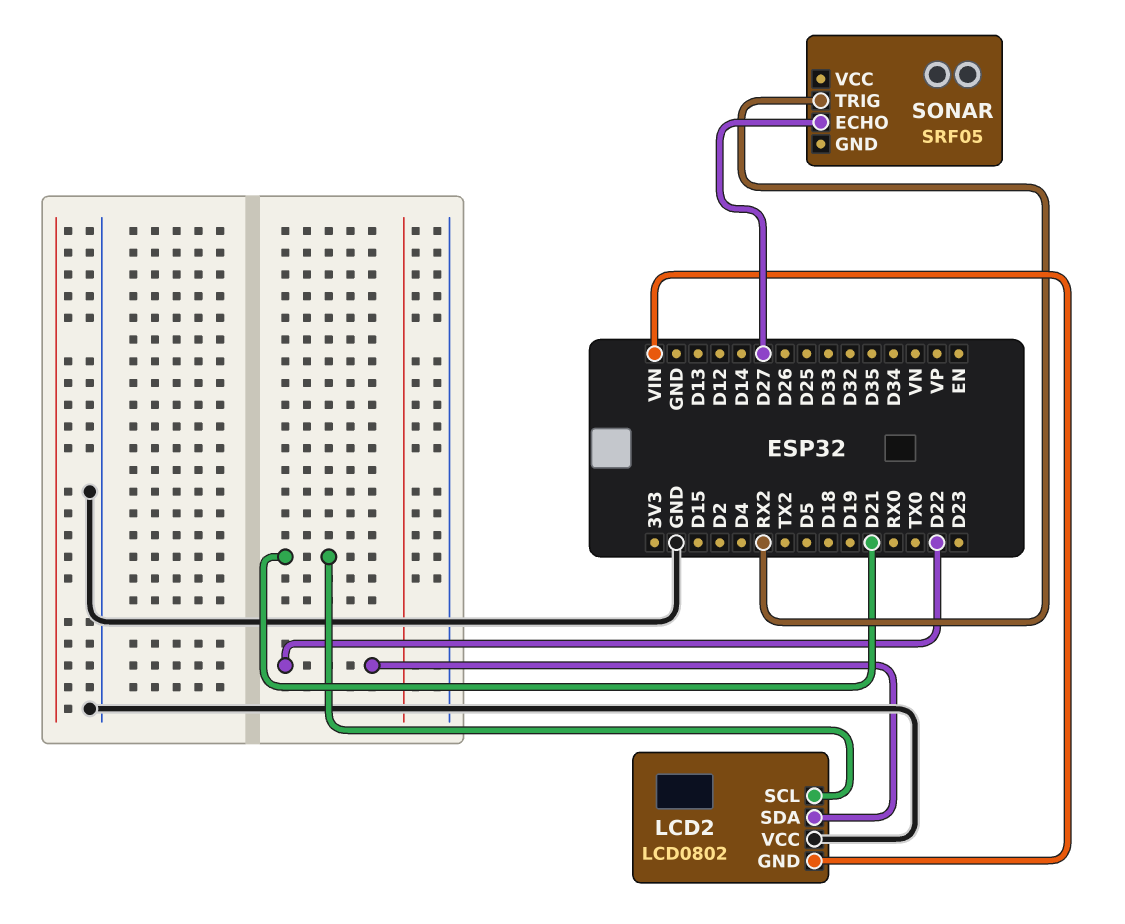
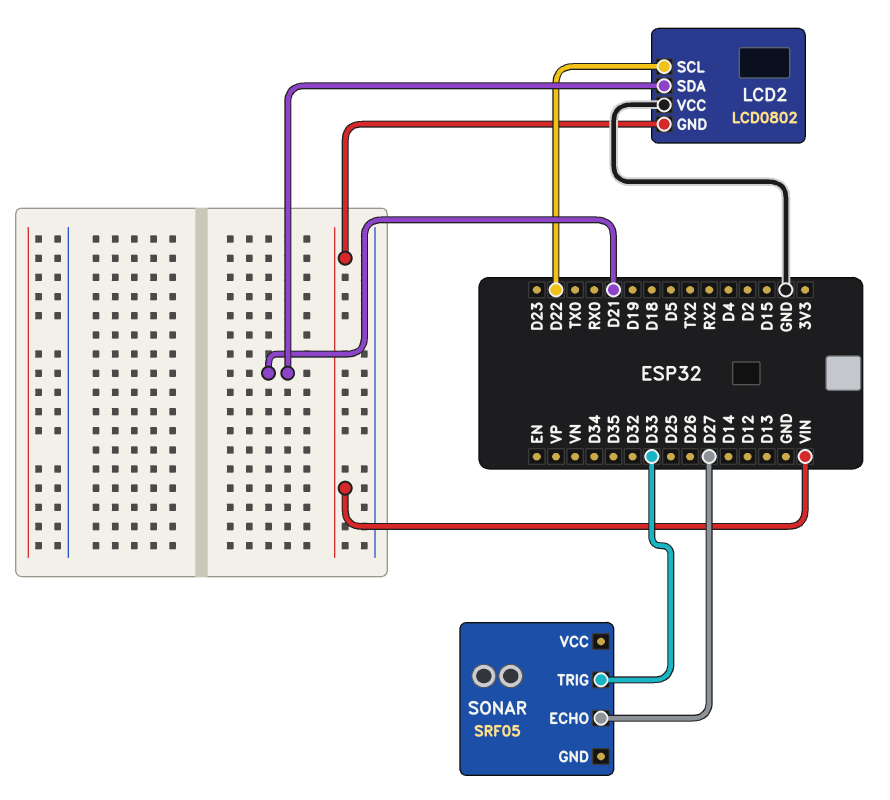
LCD2 pin SCL: D21 -> D22
LCD2 pin SDA: D22 -> D21
SONAR pin TRIG: RX2 -> D33

